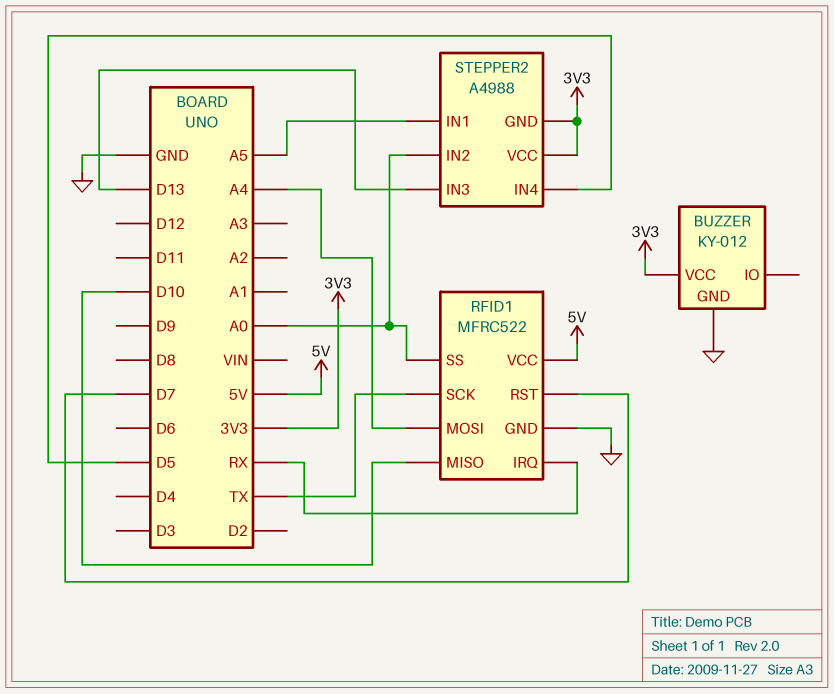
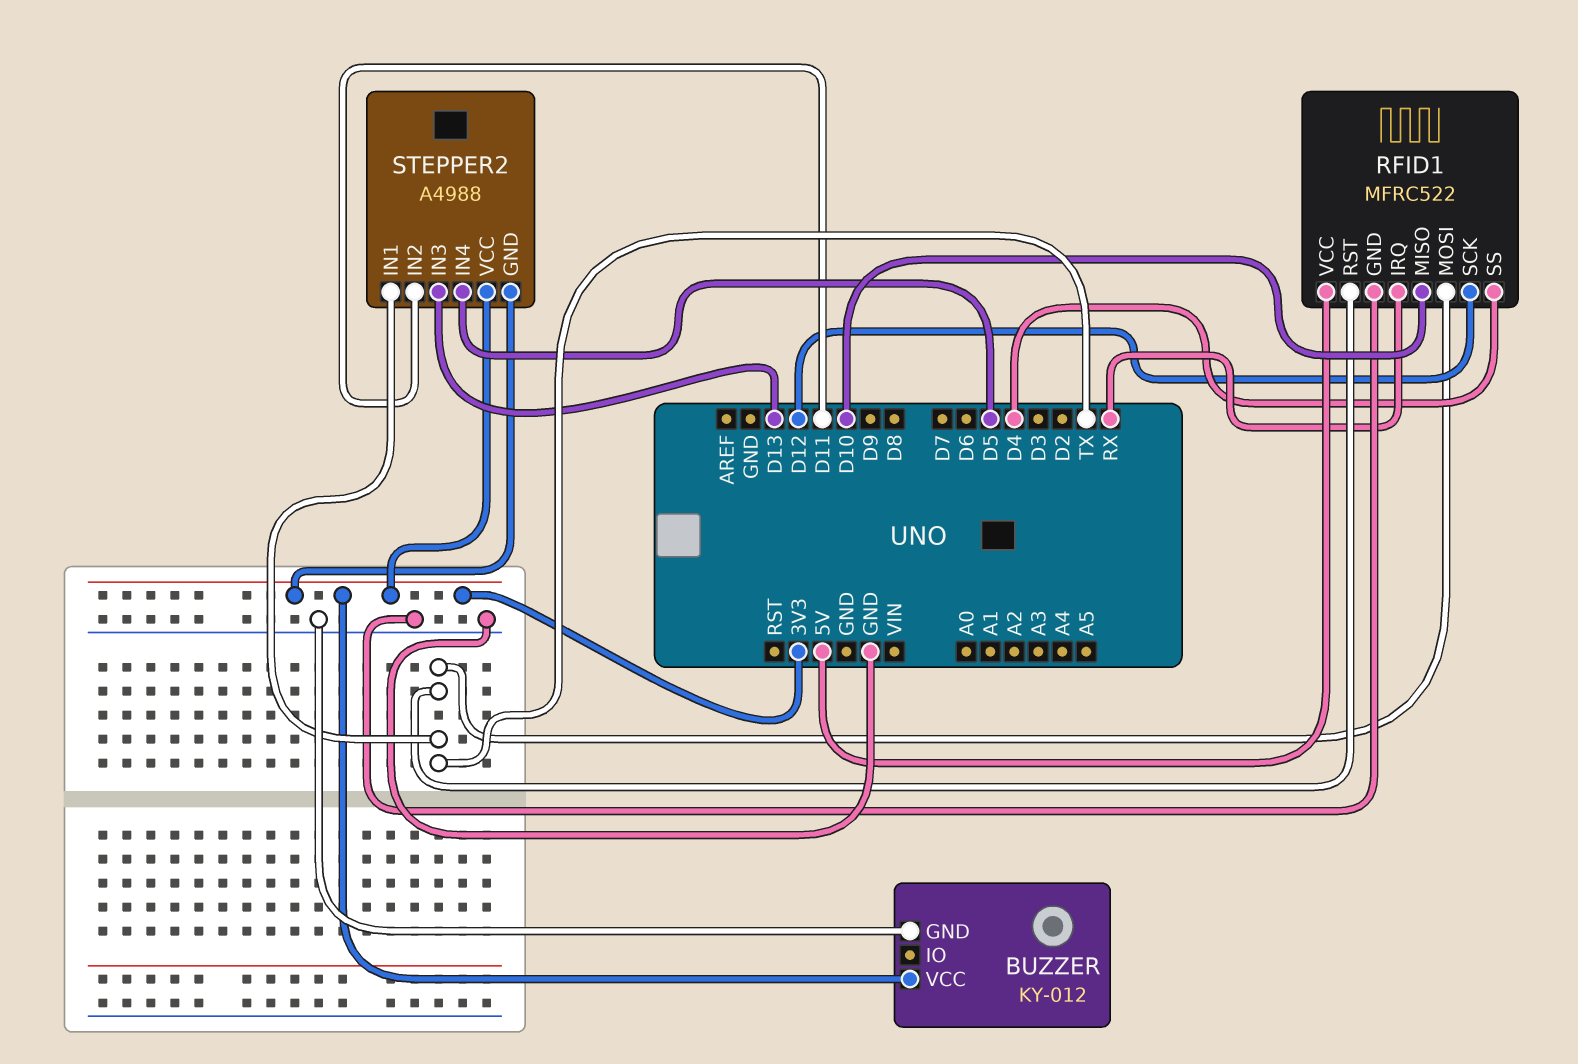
RFID1 pin MOSI: A4 -> TX
RFID1 pin RST: D7 -> TX
RFID1 pin SCK: TX -> D12
RFID1 pin SS: A0 -> D4
STEPPER2 pin IN1: A5 -> TX
STEPPER2 pin IN2: A0 -> D11

